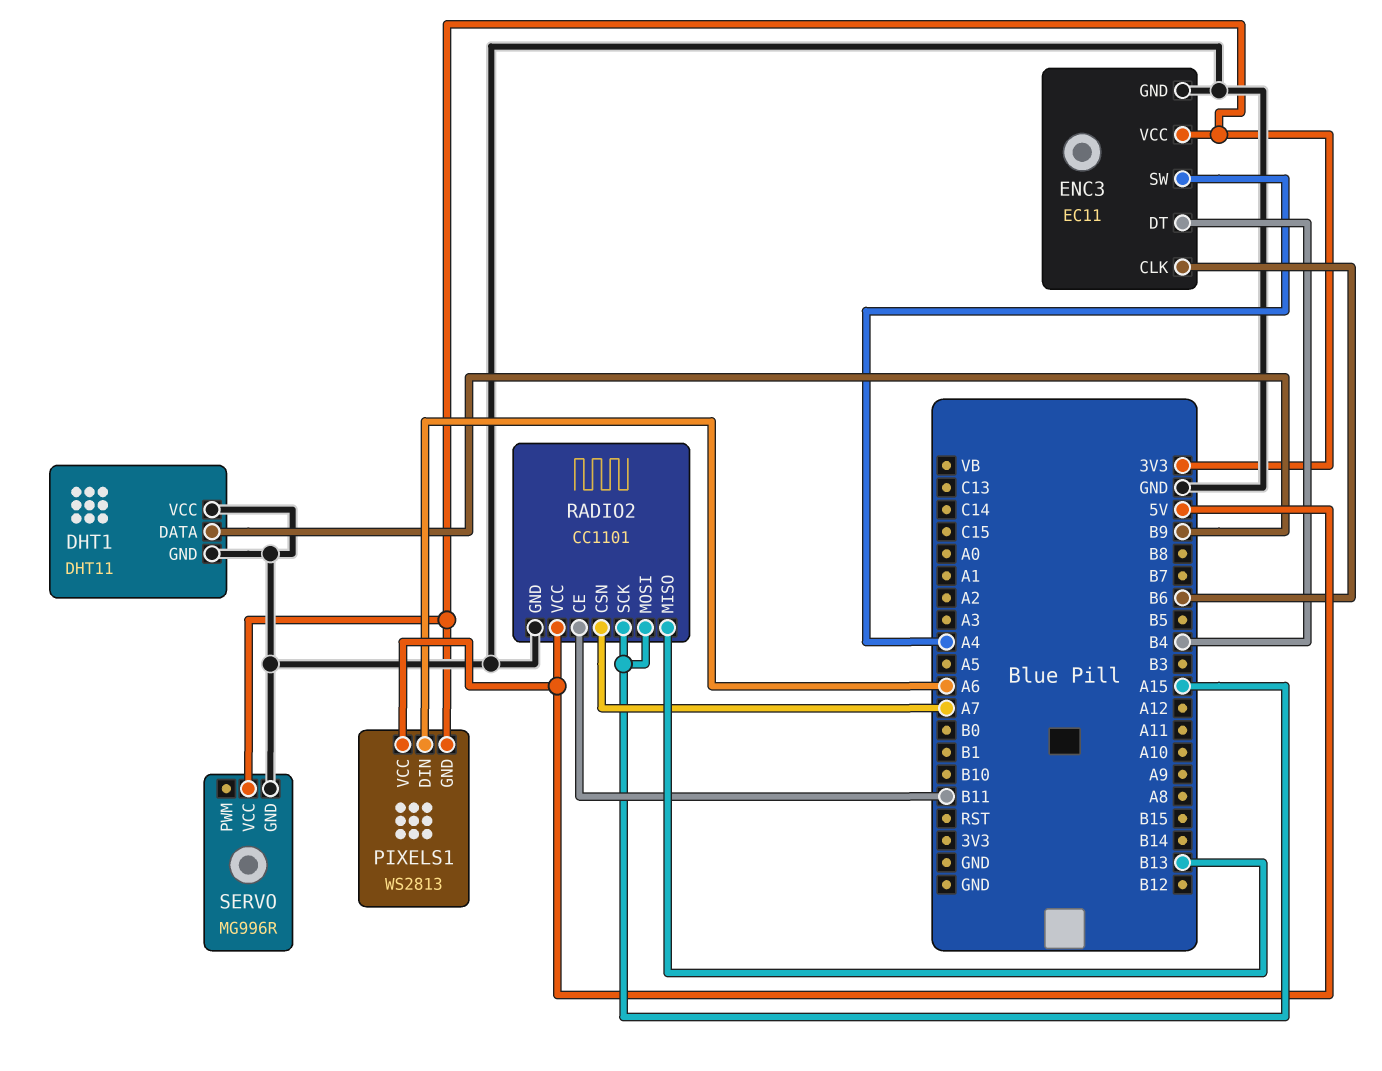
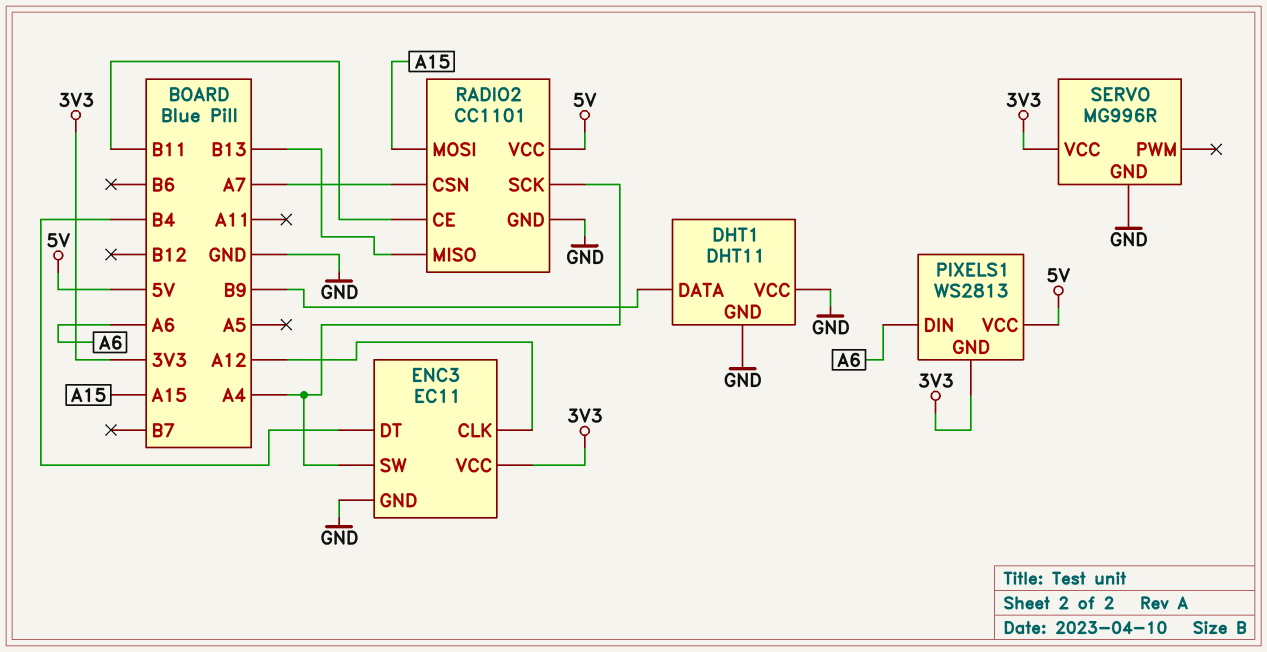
ENC3 pin CLK: B6 -> A12
RADIO2 pin SCK: A15 -> A4

